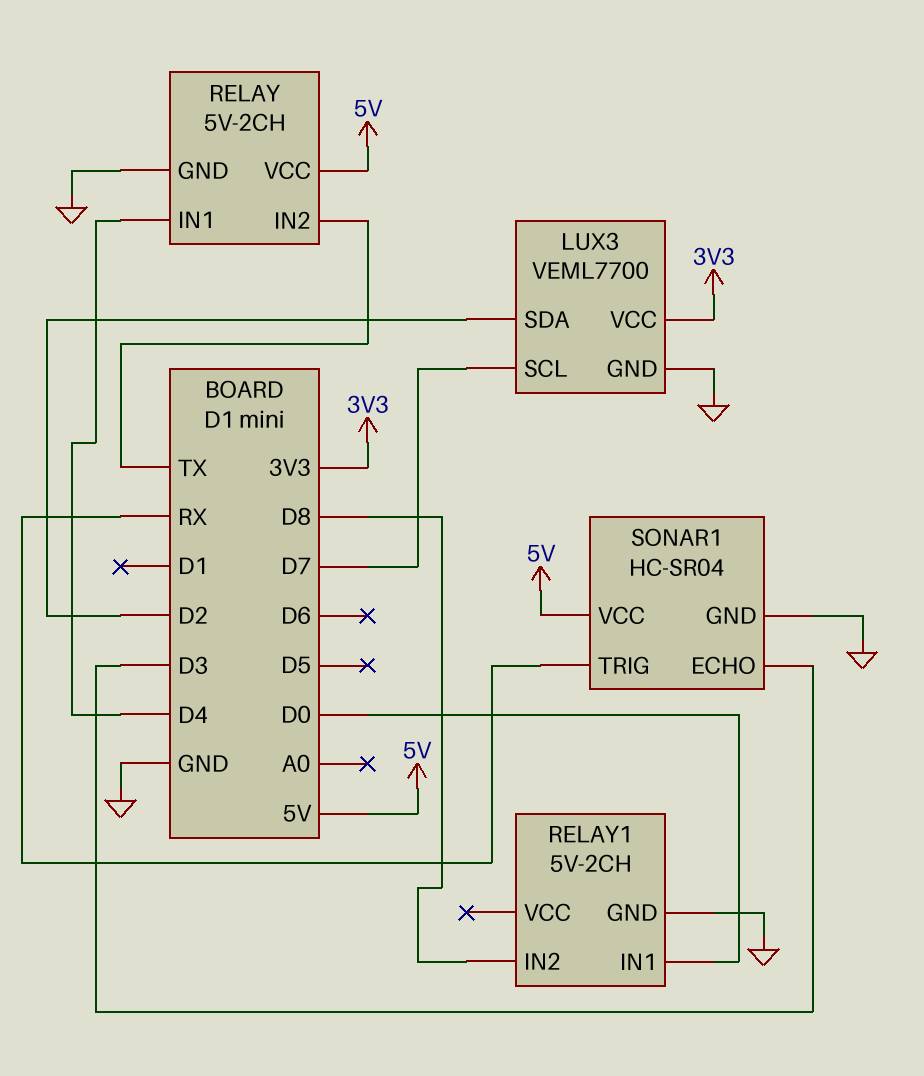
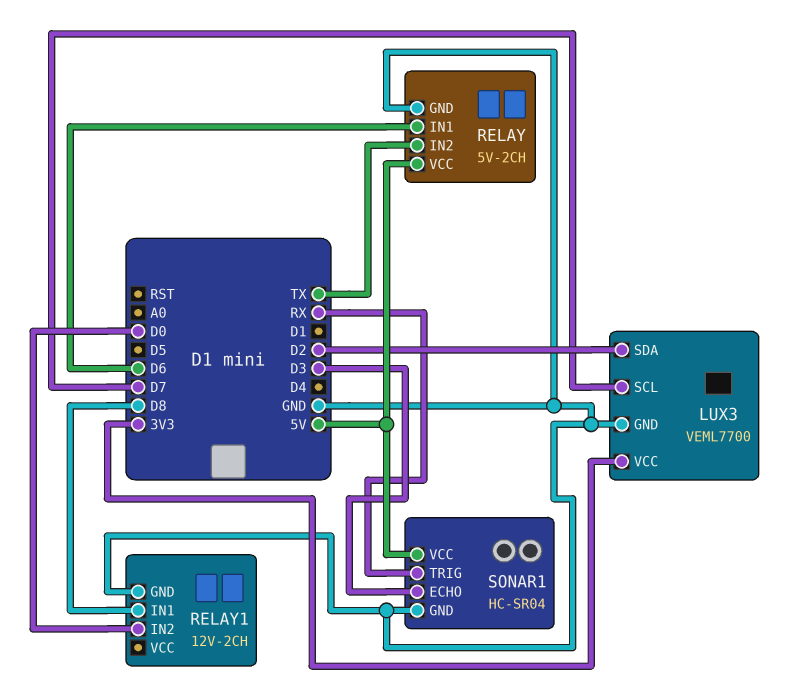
RELAY pin IN1: D4 -> D6
RELAY1: 5V-2CH -> 12V-2CH
RELAY1 pin IN1: D0 -> D8
RELAY1 pin IN2: D8 -> D0

